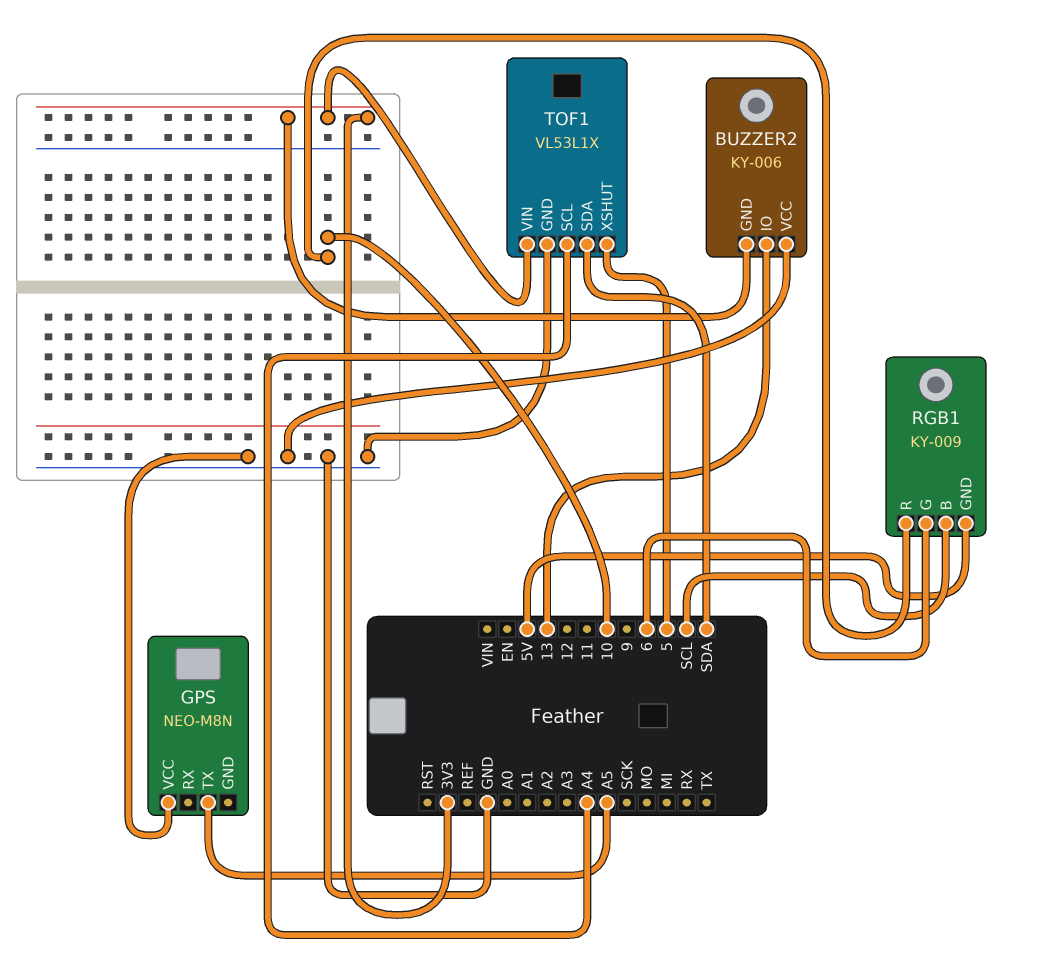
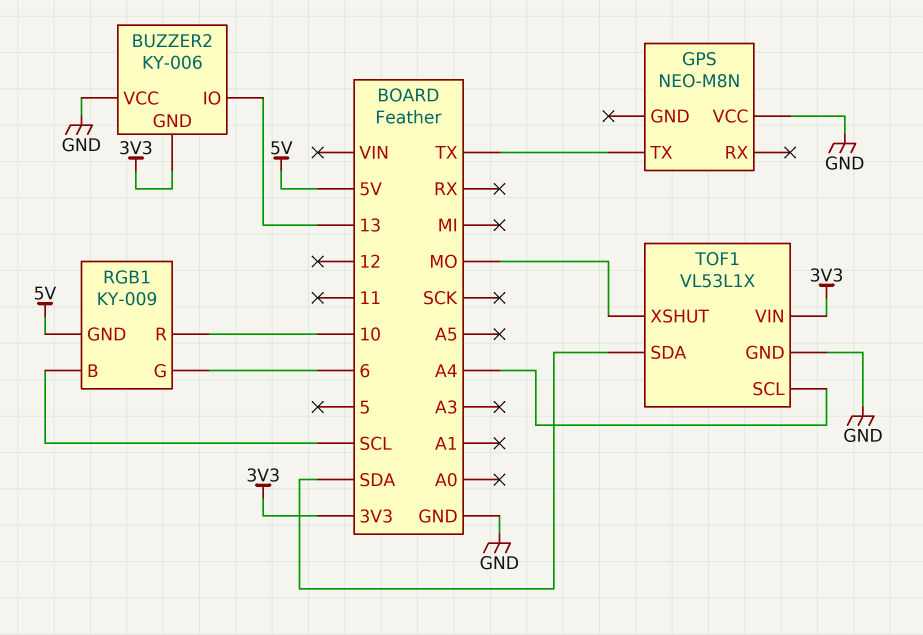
GPS pin TX: A5 -> TX
TOF1 pin XSHUT: 5 -> MO

